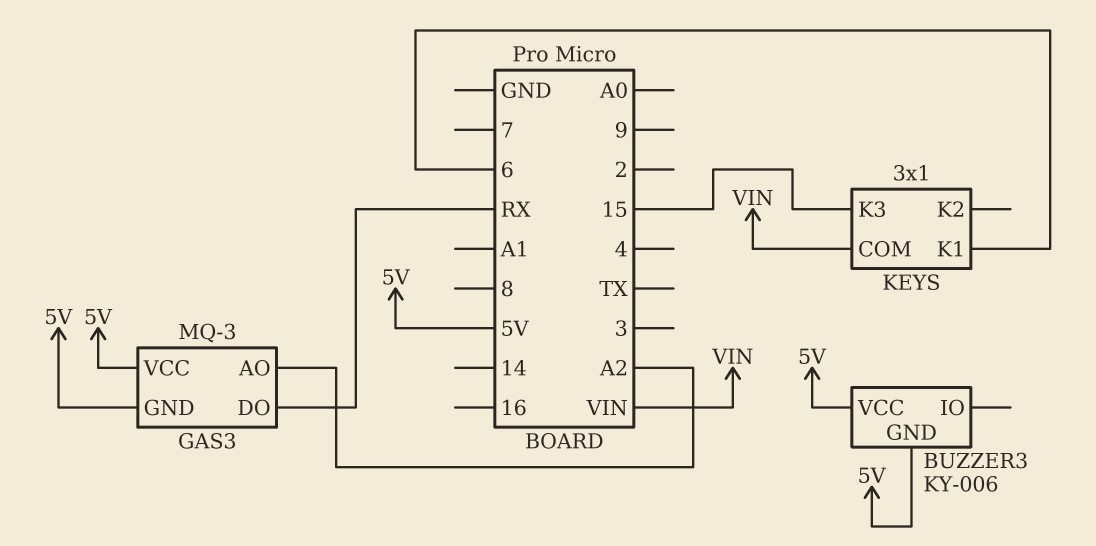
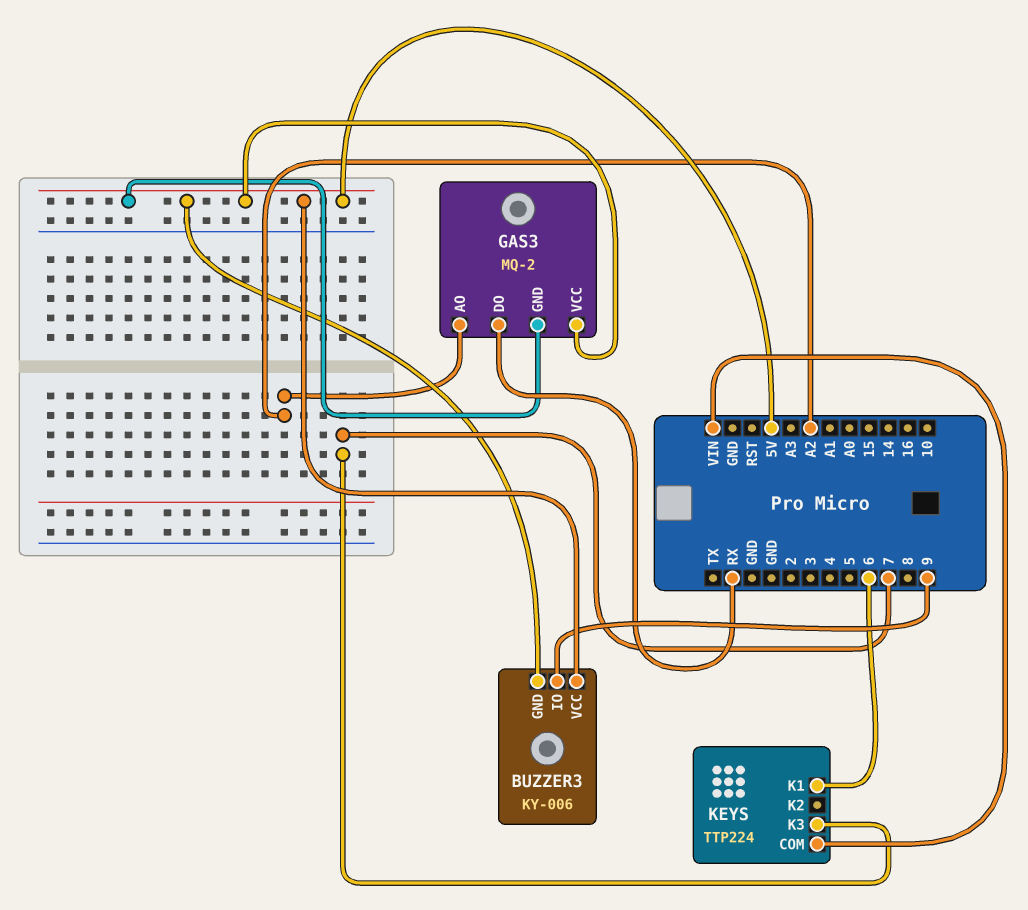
BUZZER3 pin IO: none -> 9
GAS3: MQ-3 -> MQ-2
KEYS: 3x1 -> TTP224
KEYS pin K3: 15 -> 7

